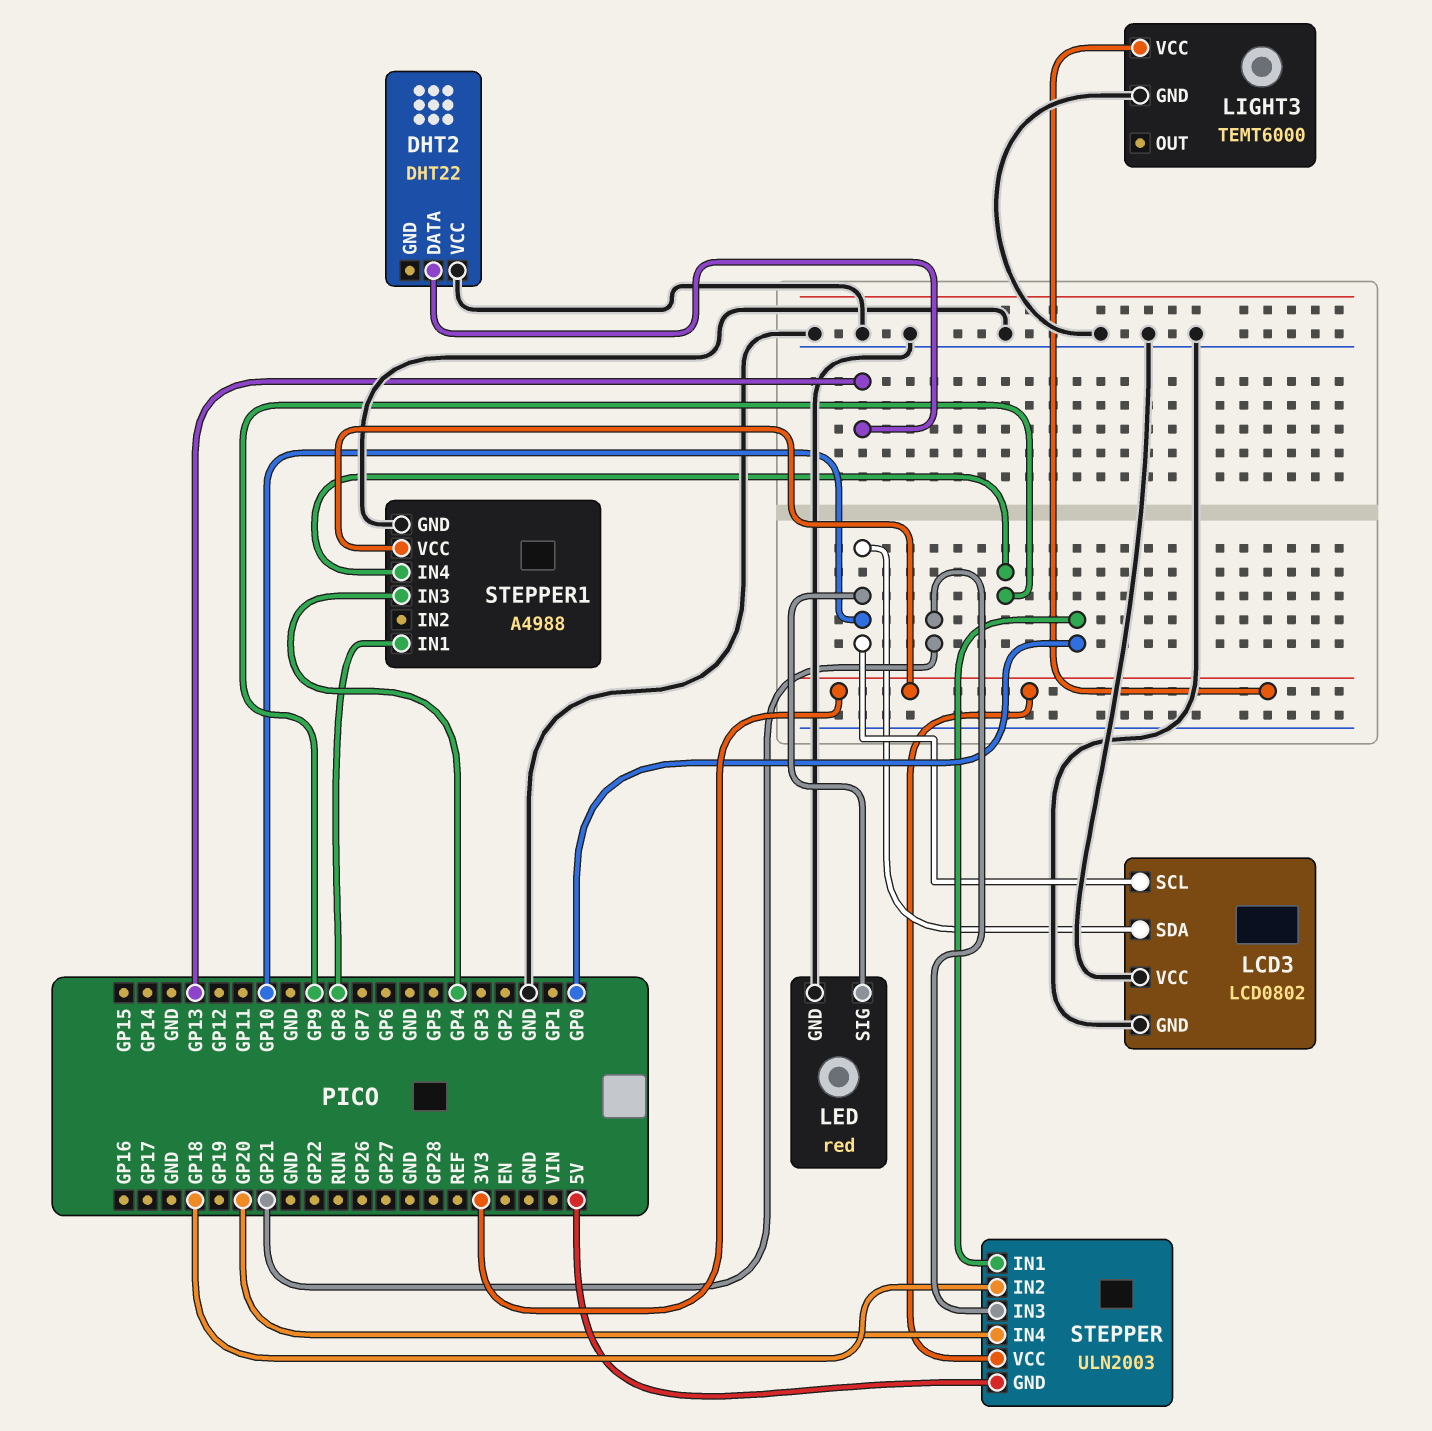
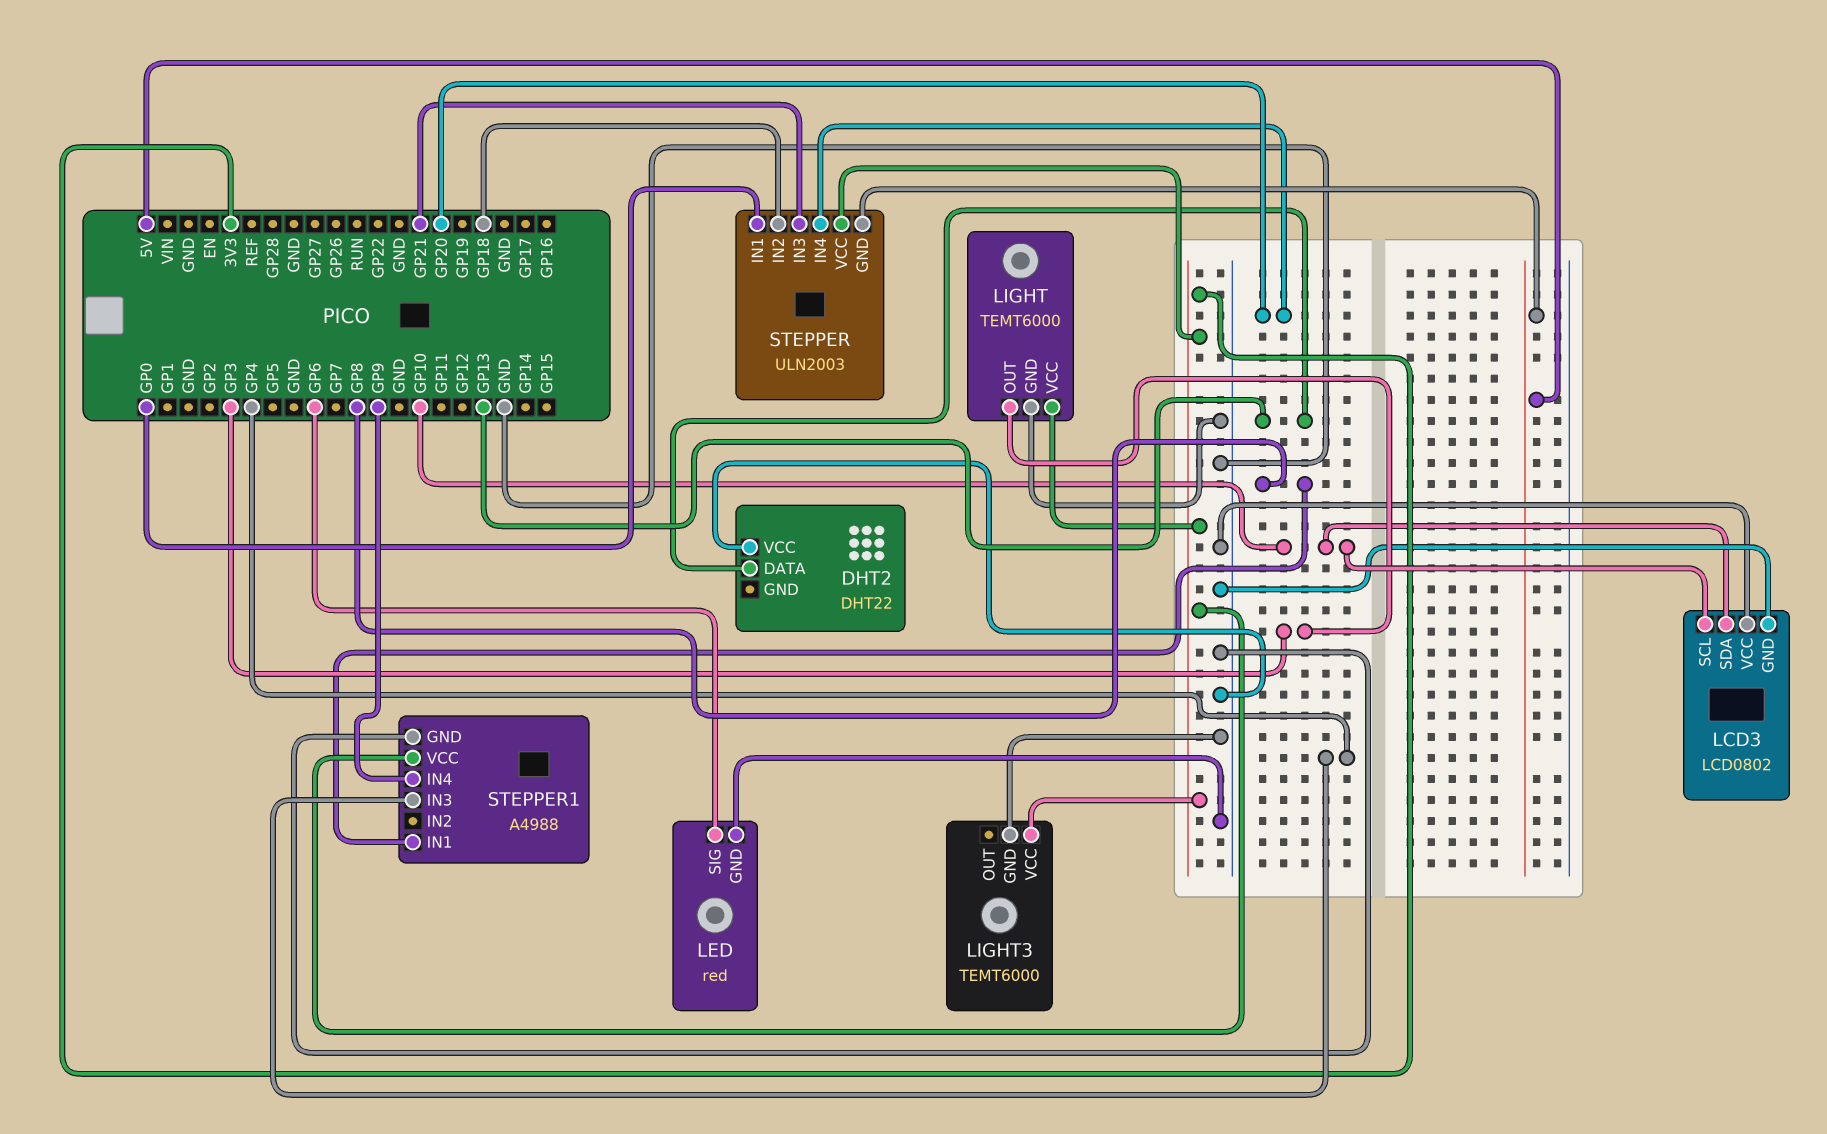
LED pin SIG: GP10 -> GP6
LIGHT: none -> TEMT6000
LIGHT pin GND: none -> GND
LIGHT pin OUT: none -> GP3
LIGHT pin VCC: none -> 3V3

